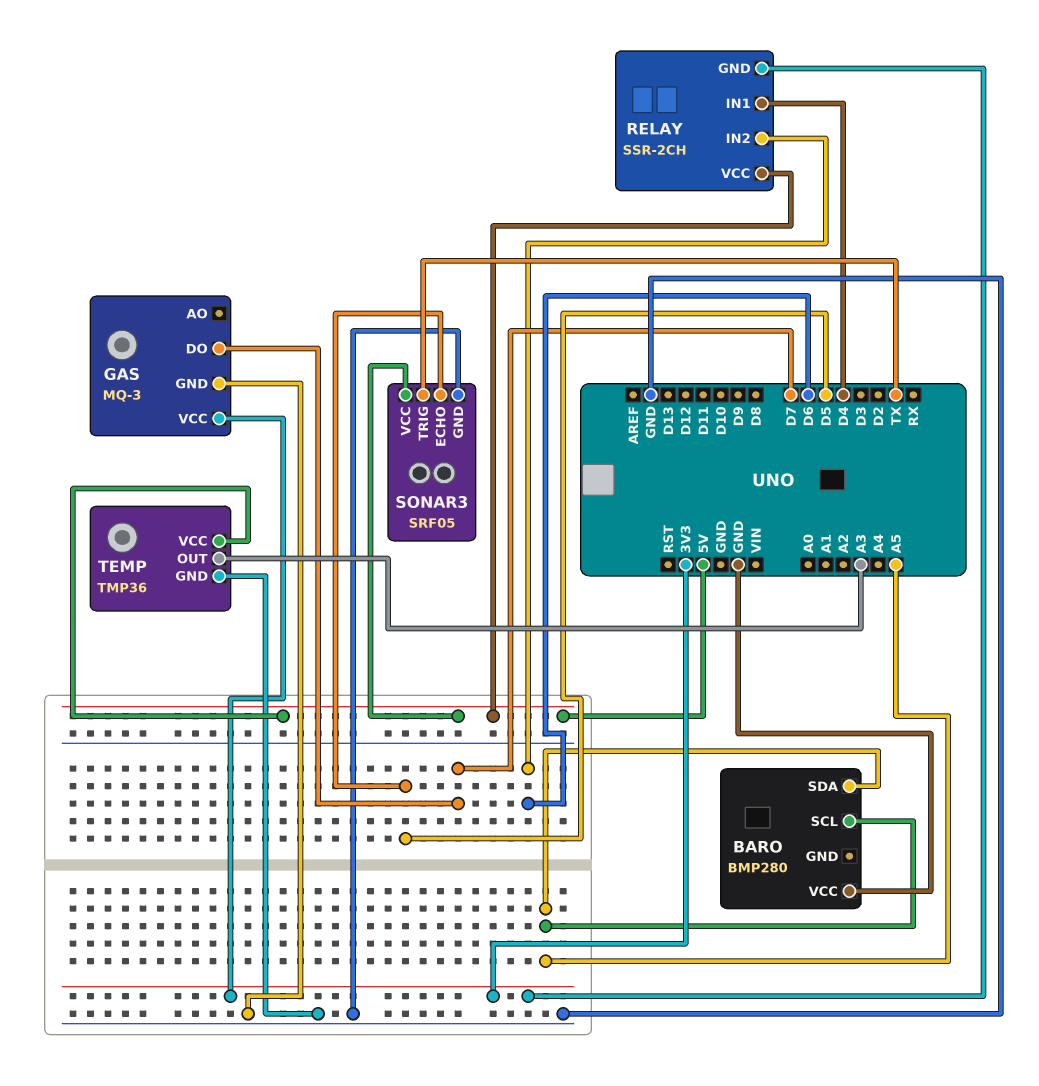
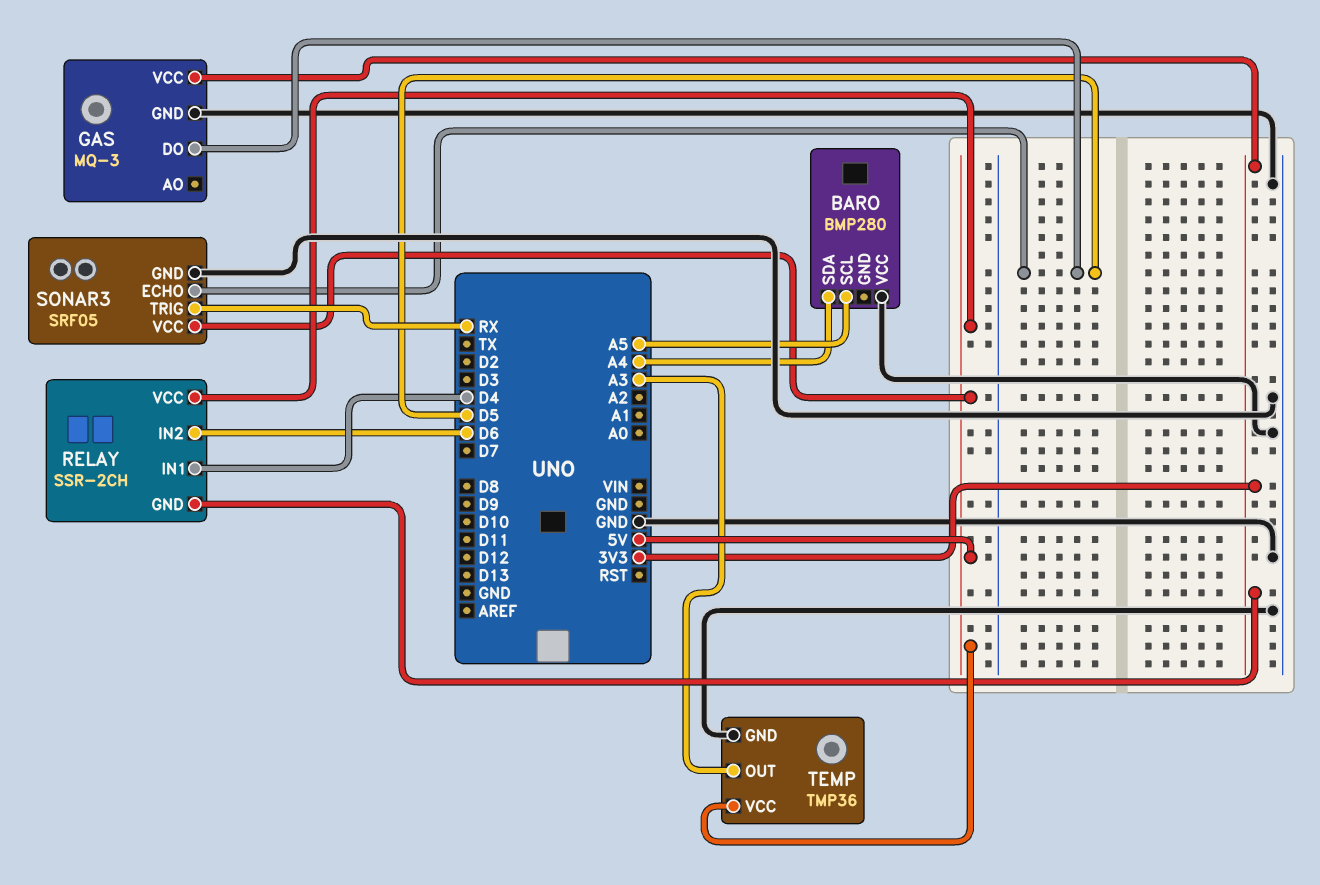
BARO pin SDA: A5 -> A4
GAS pin DO: D7 -> D5
SONAR3 pin TRIG: TX -> RX

